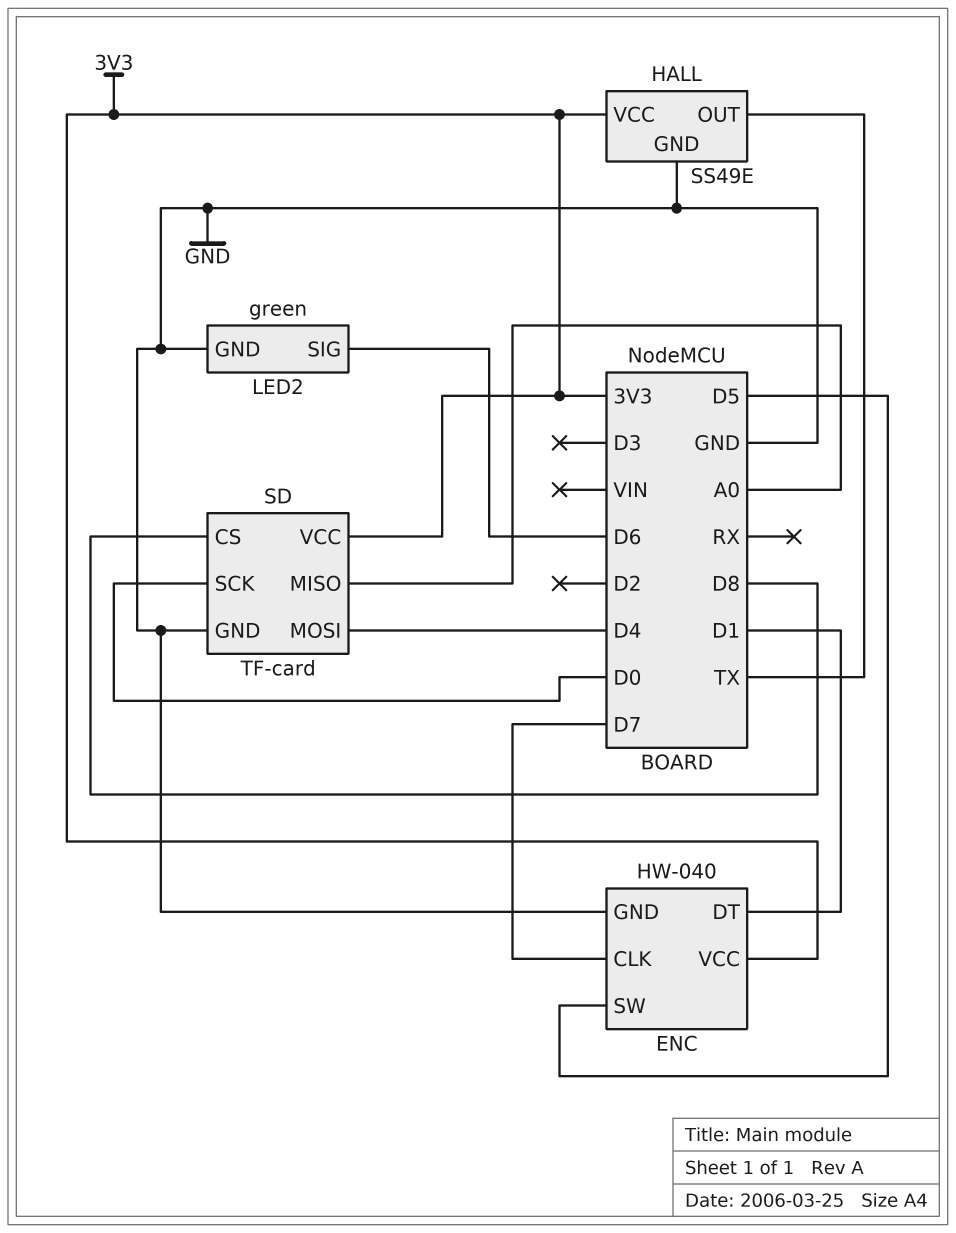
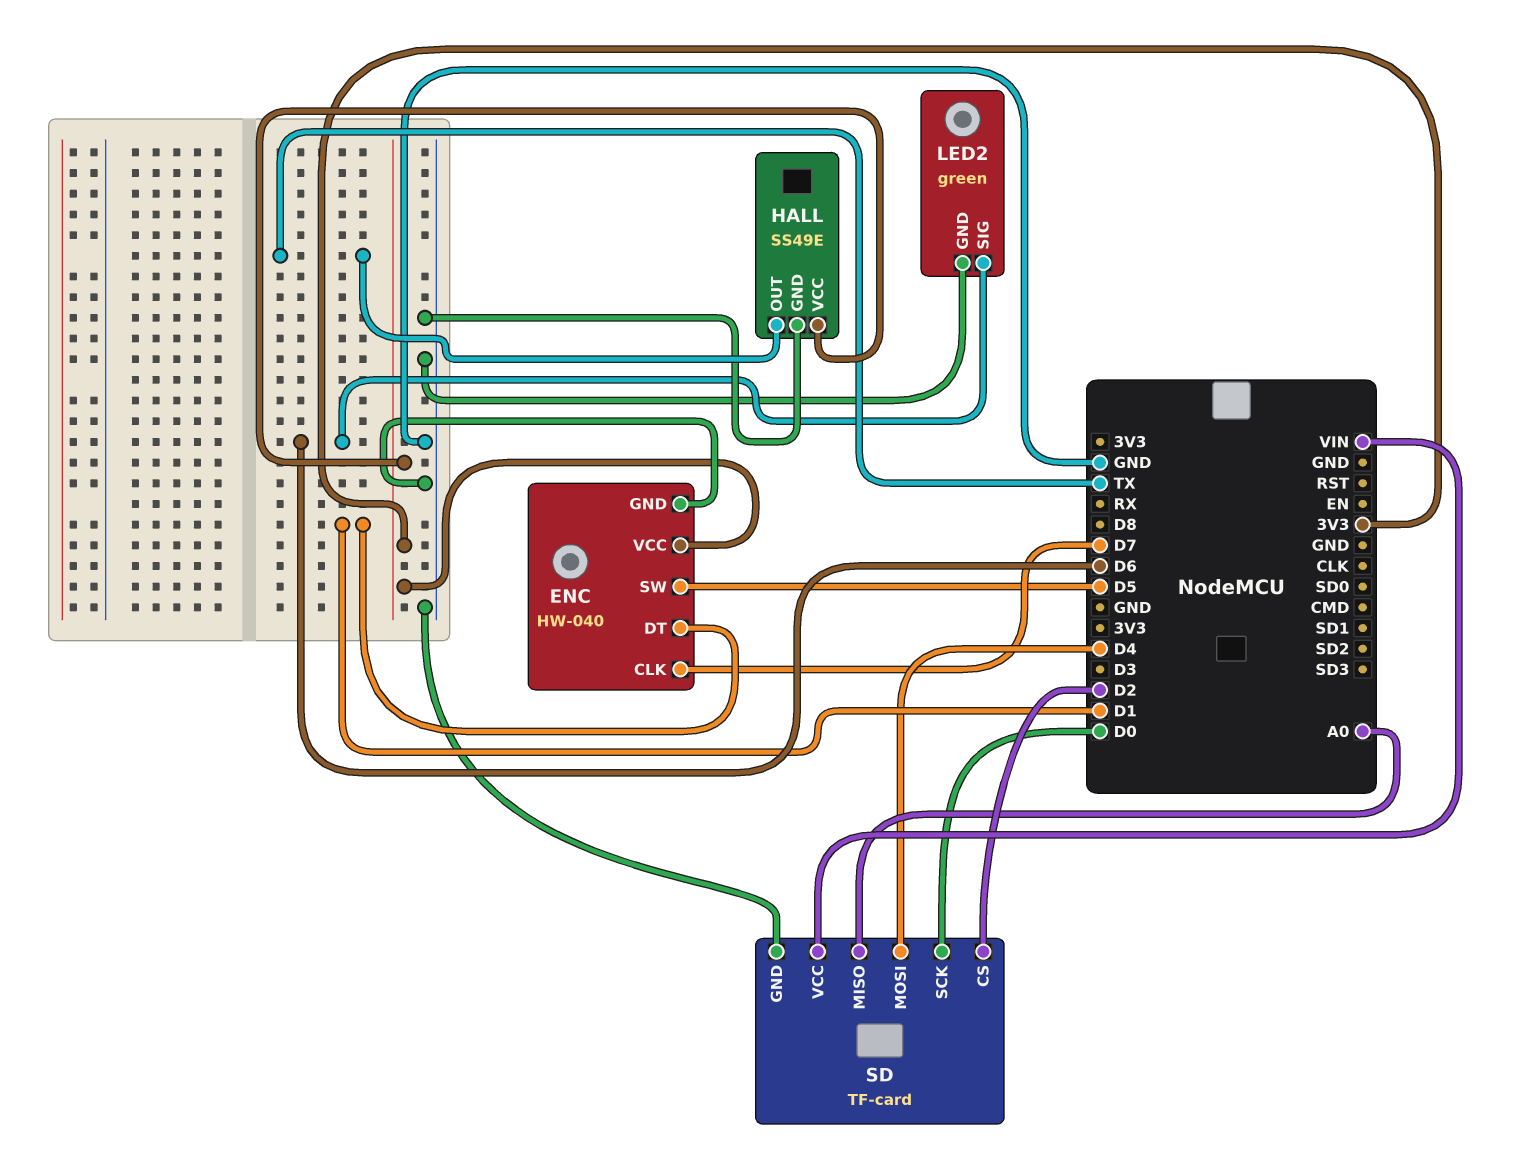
SD pin CS: D8 -> D2
SD pin VCC: 3V3 -> VIN

